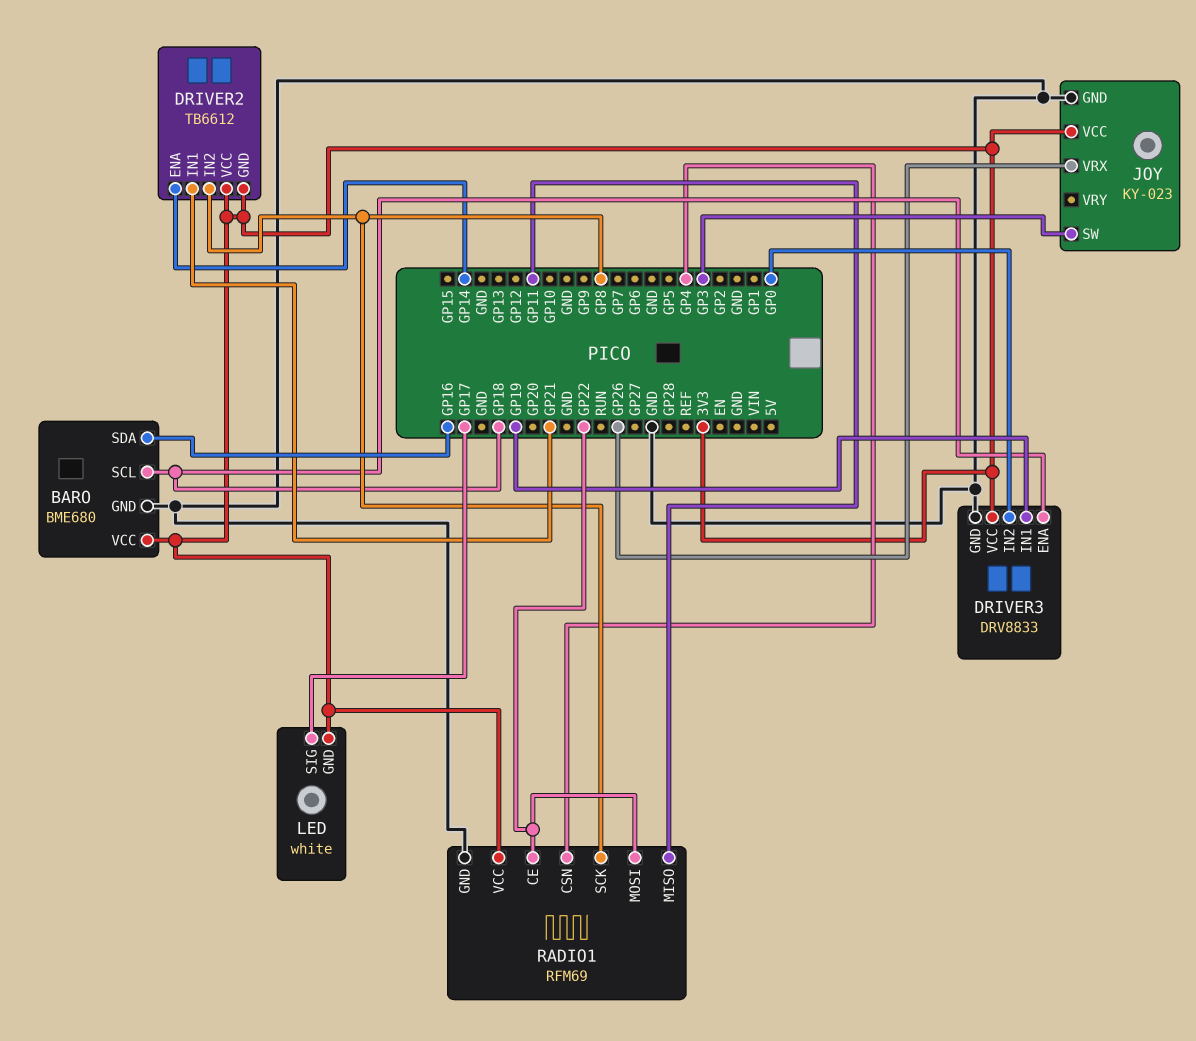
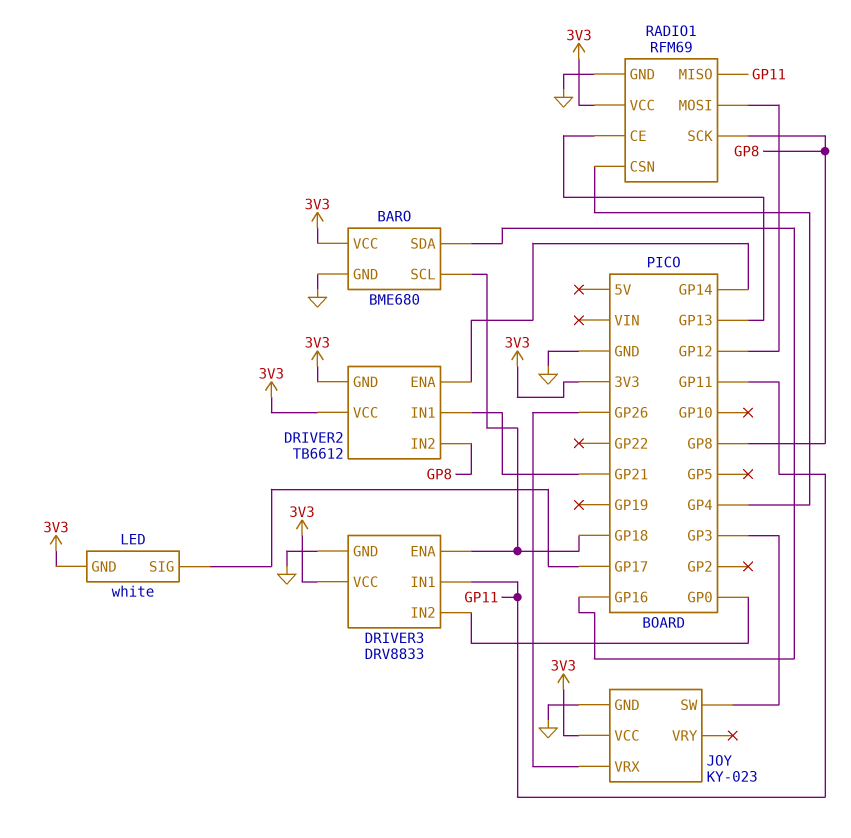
DRIVER3 pin IN1: GP19 -> GP11
RADIO1 pin CE: GP22 -> GP13
RADIO1 pin MOSI: GP22 -> GP12

